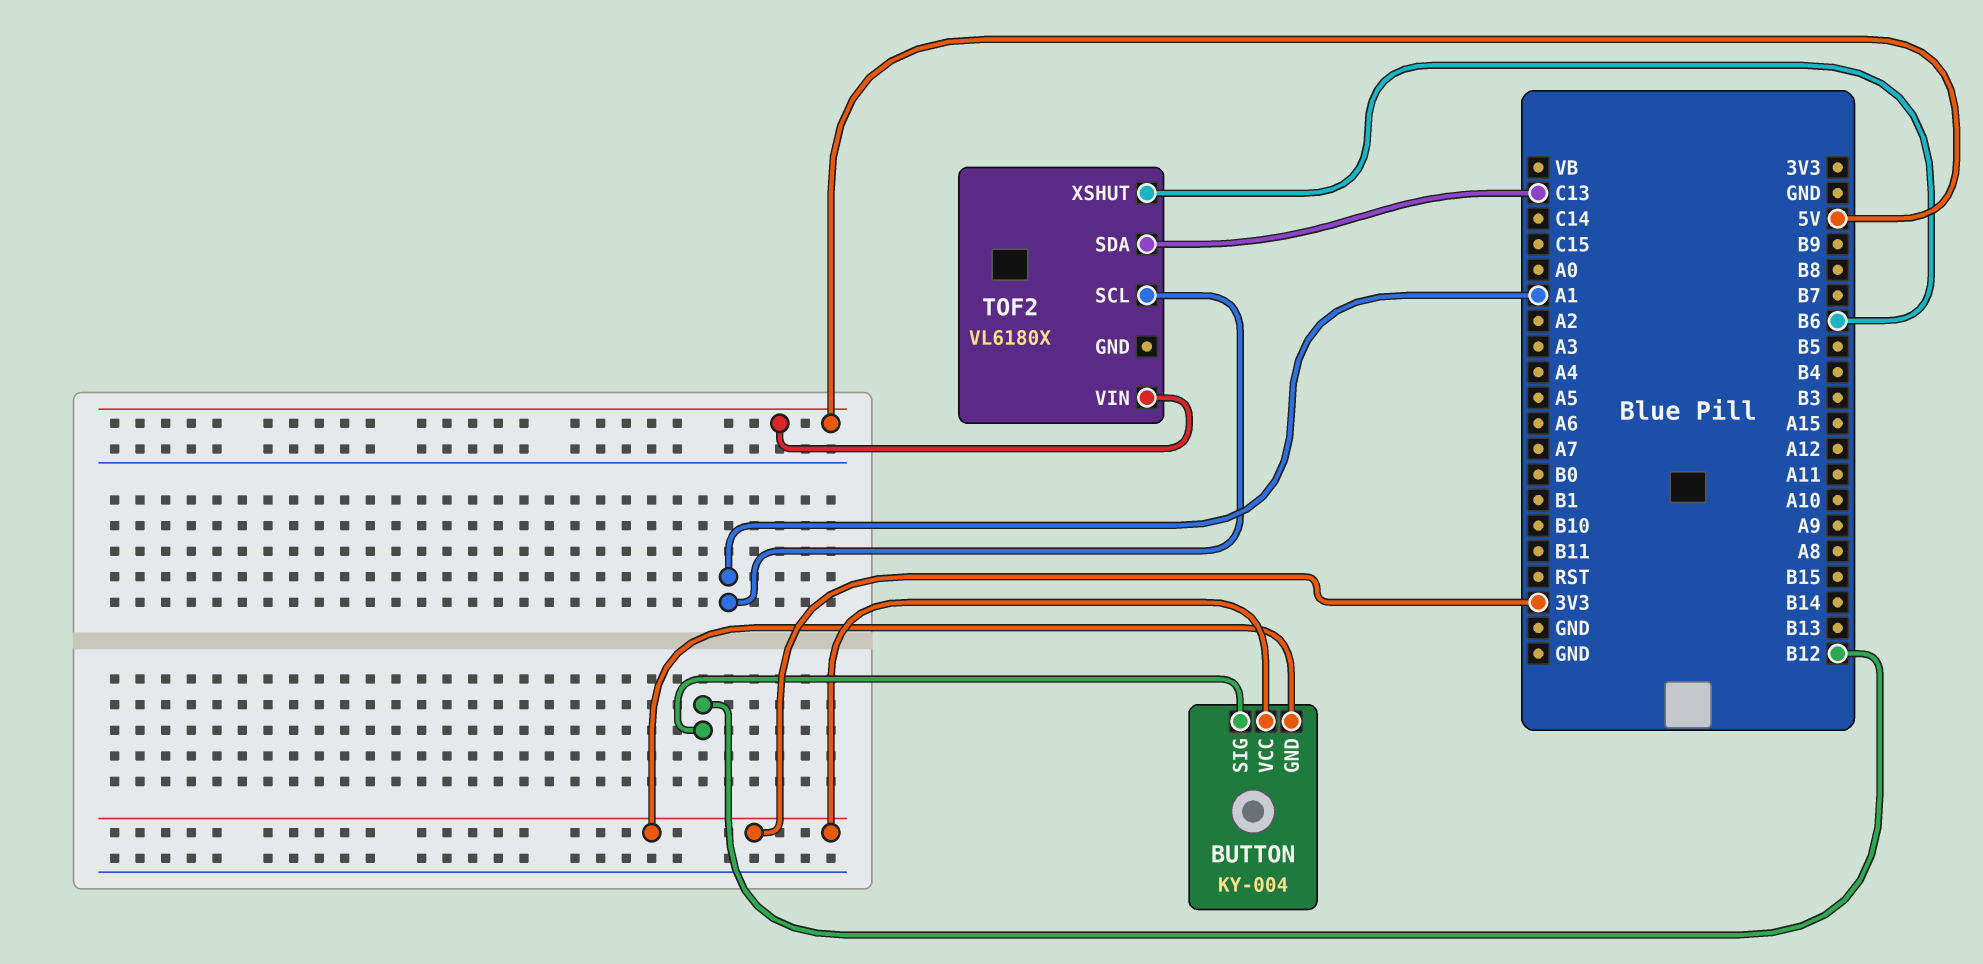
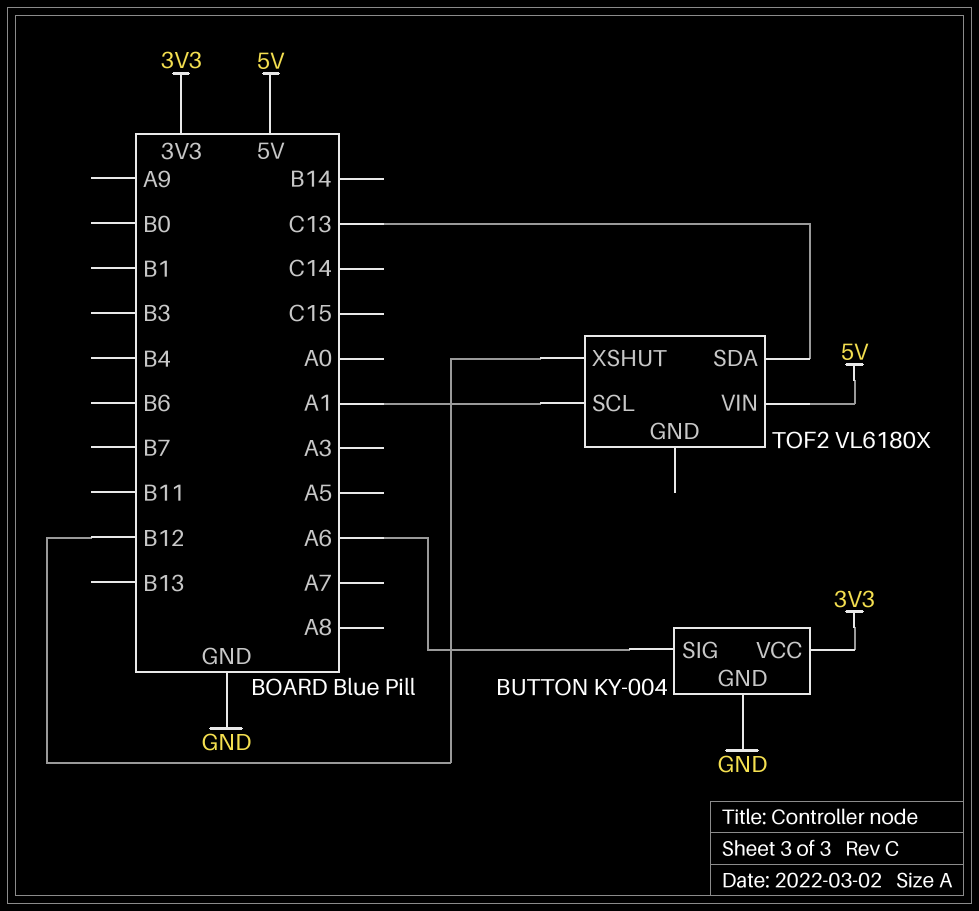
BUTTON pin GND: 3V3 -> GND
BUTTON pin SIG: B12 -> A6
TOF2 pin XSHUT: B6 -> B12

